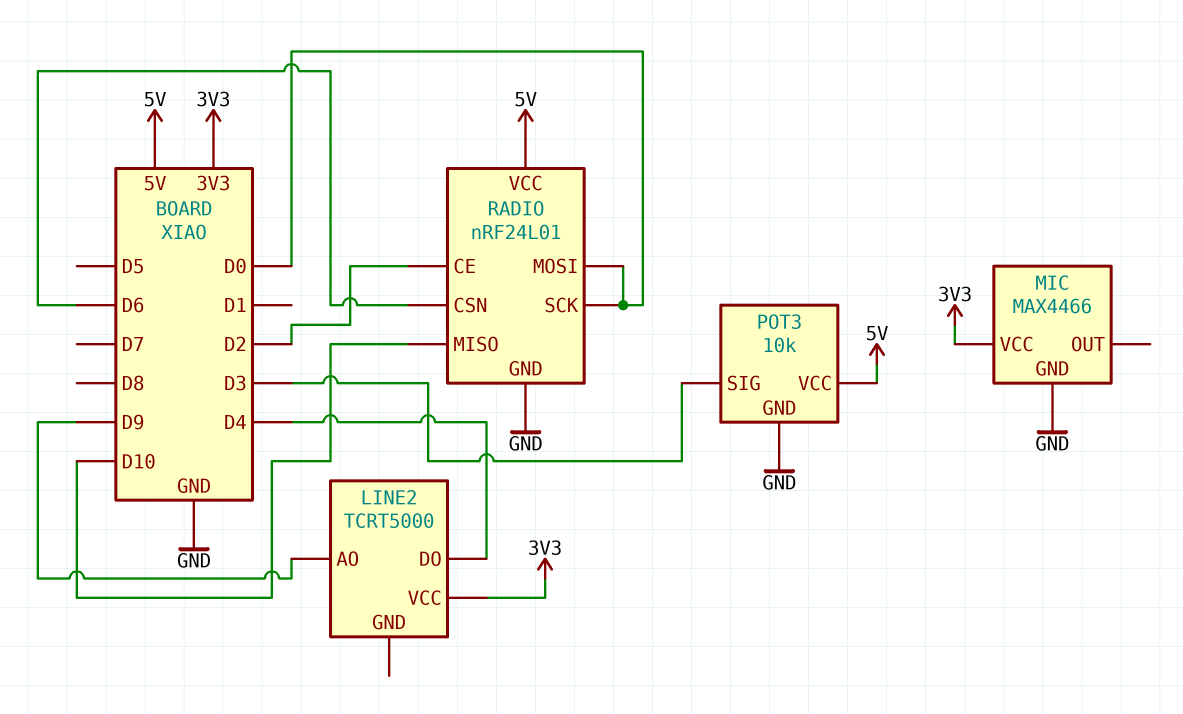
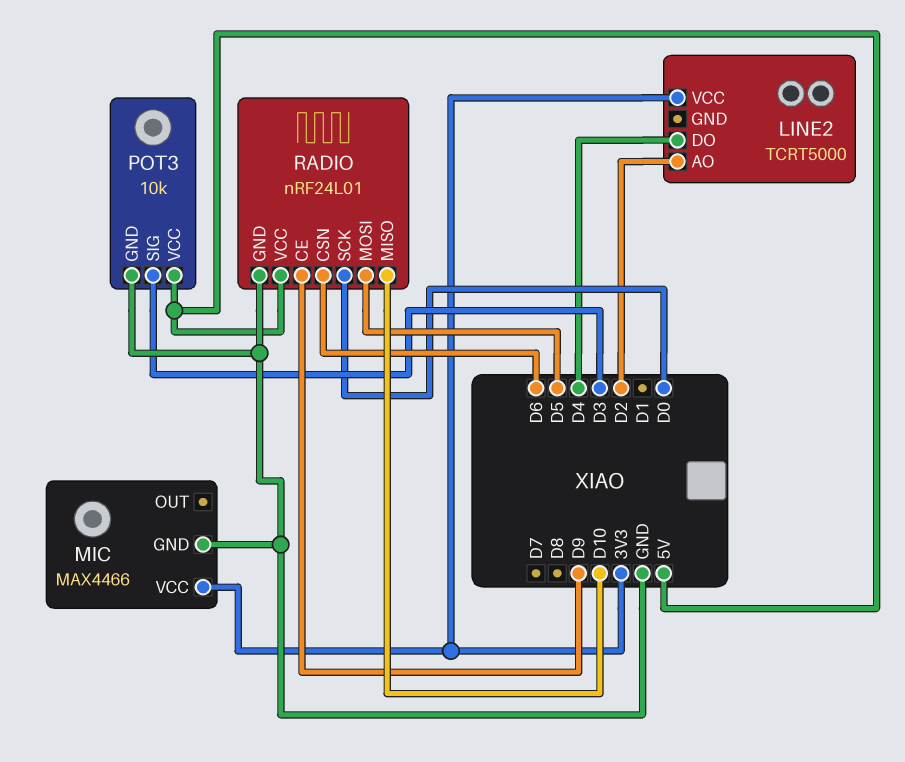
LINE2 pin AO: D9 -> D2
RADIO pin CE: D2 -> D9
RADIO pin MOSI: D0 -> D5

